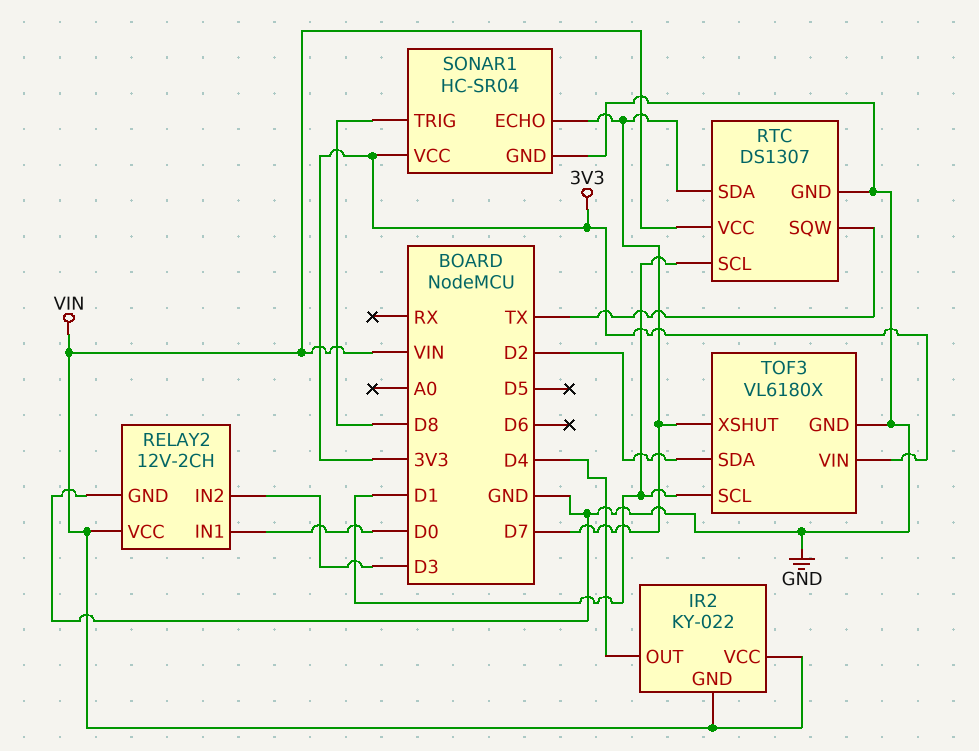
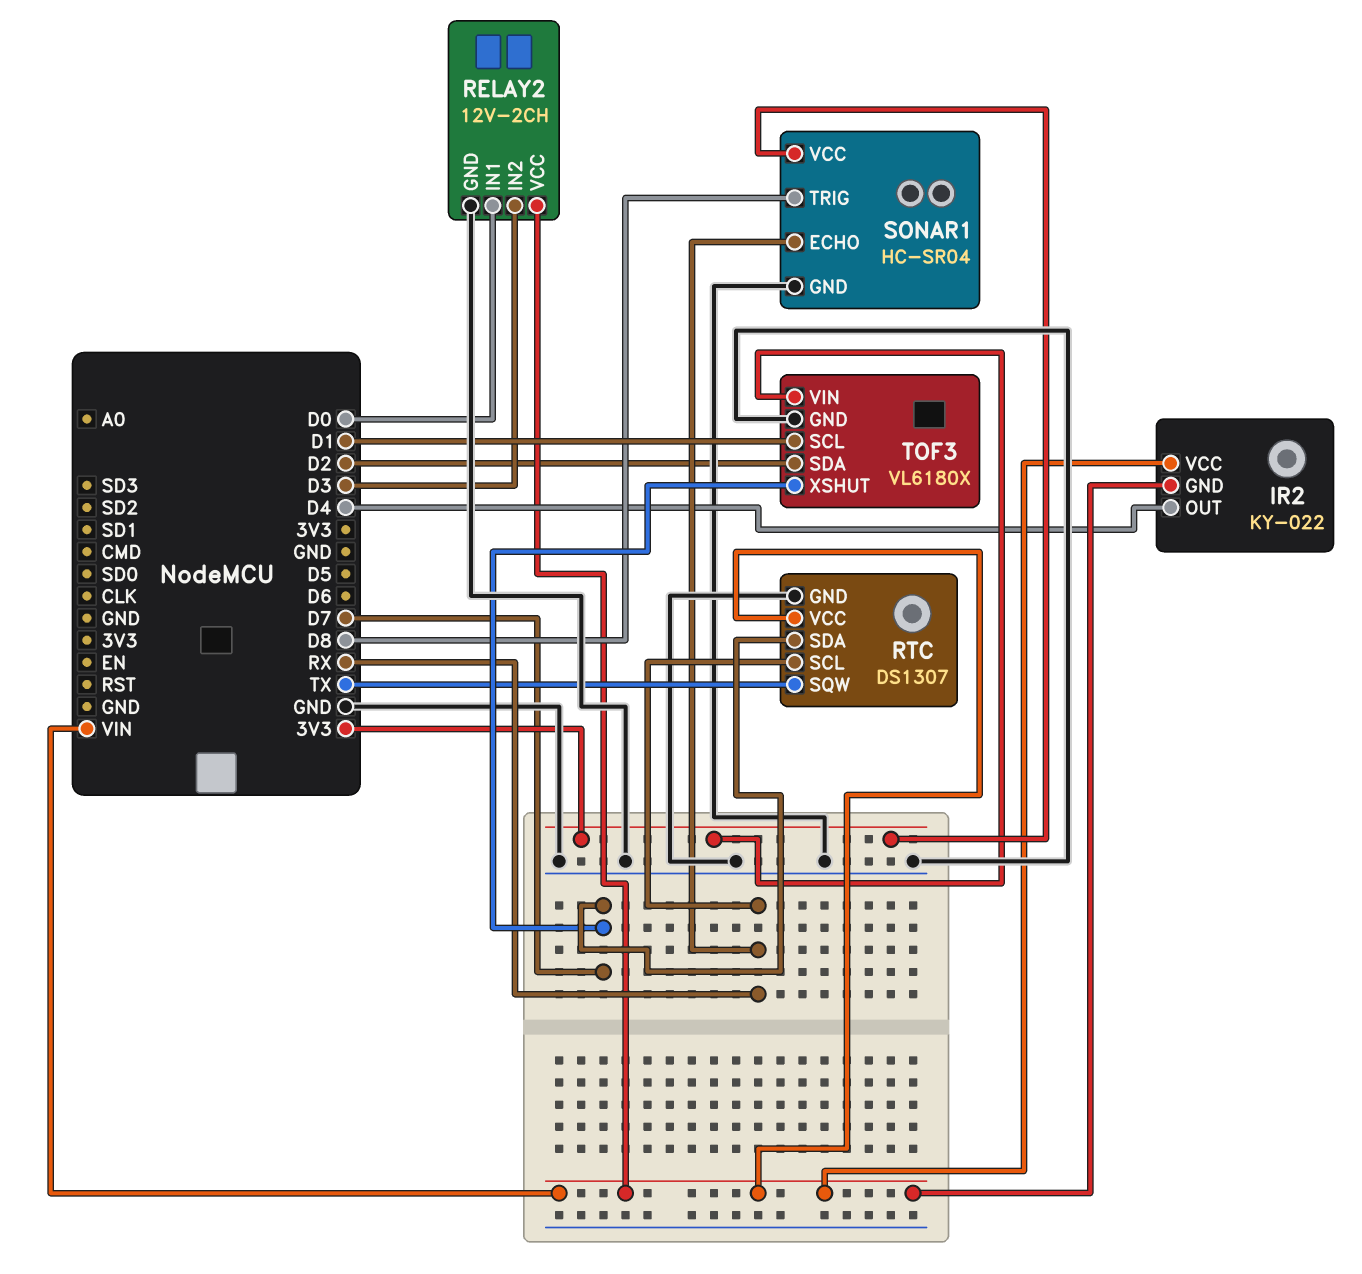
RTC pin SCL: D1 -> RX
SONAR1 pin ECHO: D7 -> RX

